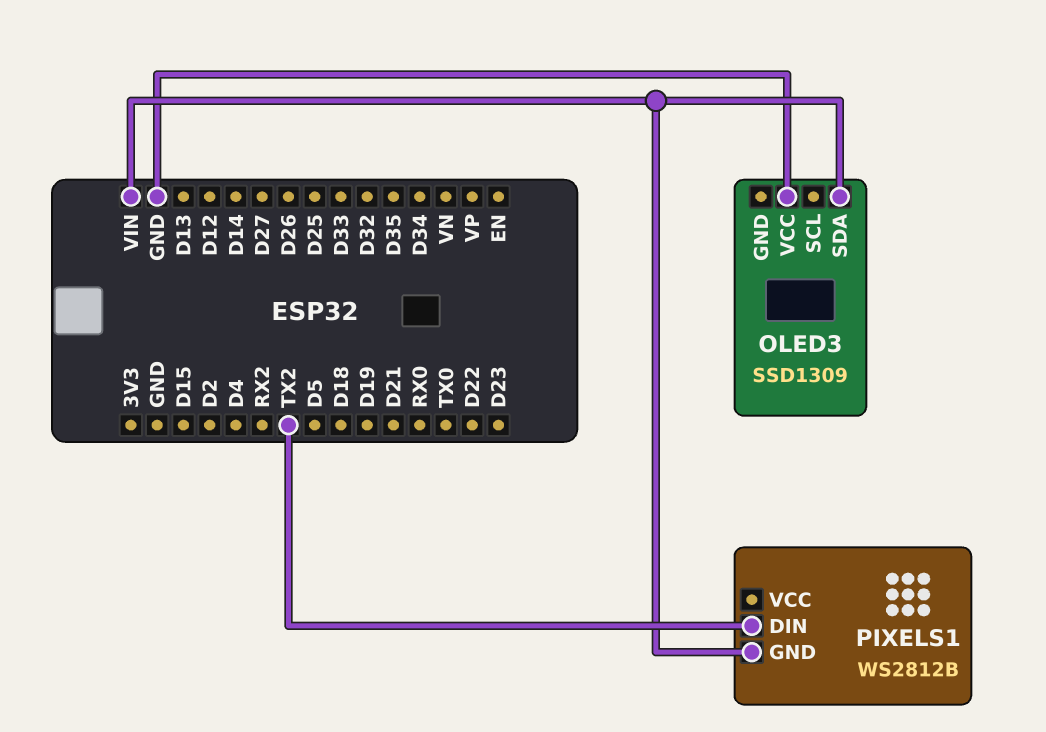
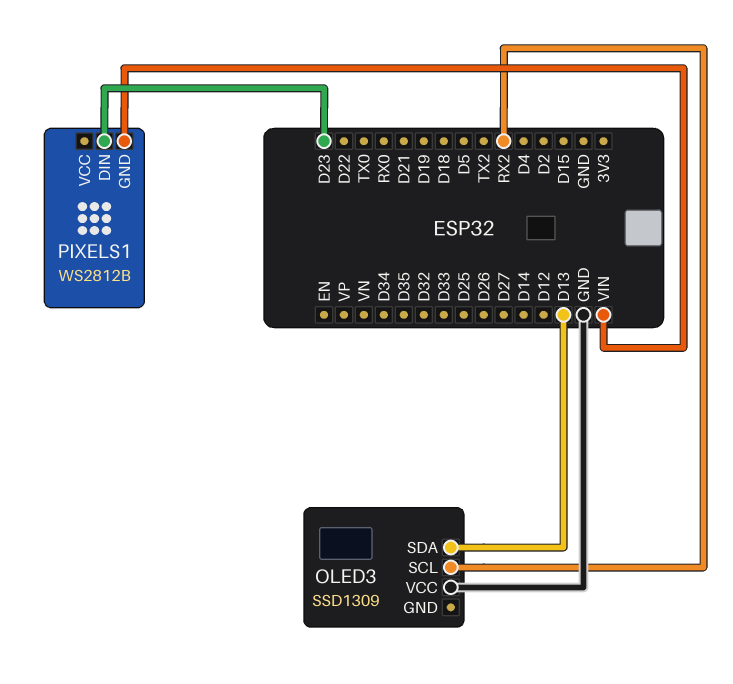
OLED3 pin SCL: none -> RX2
OLED3 pin SDA: VIN -> D13
PIXELS1 pin DIN: TX2 -> D23

